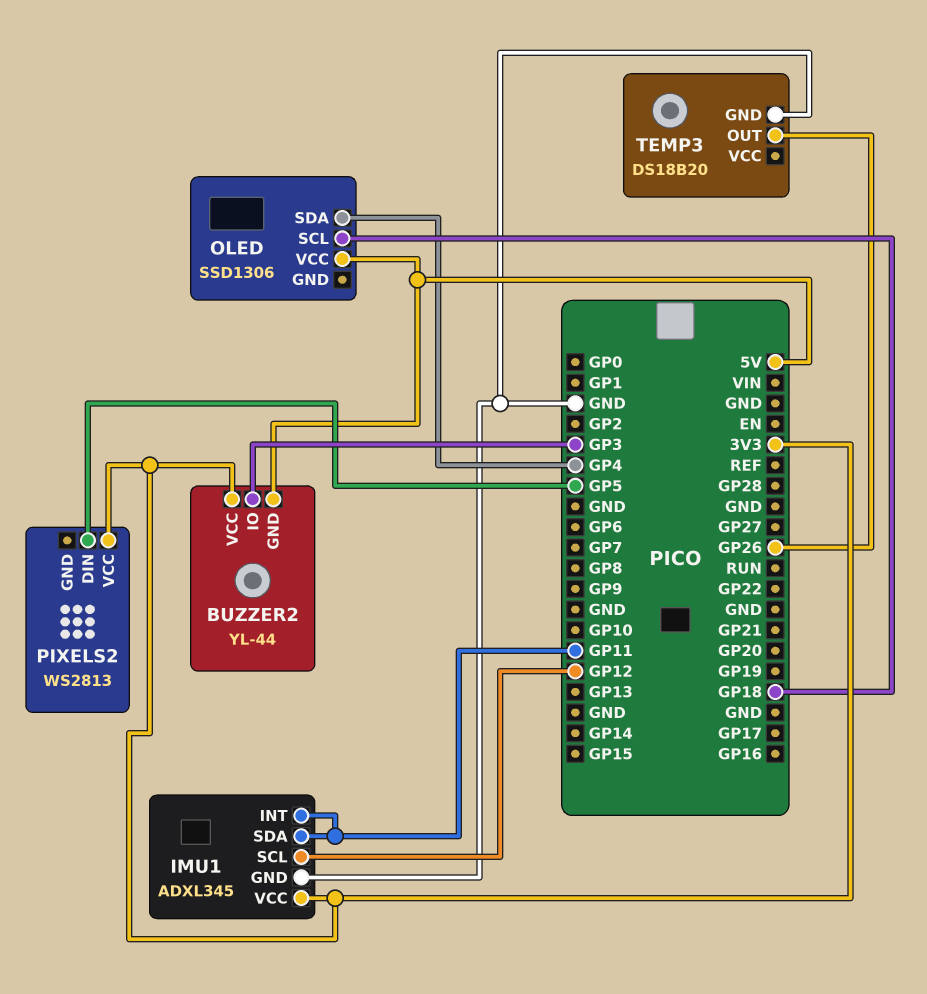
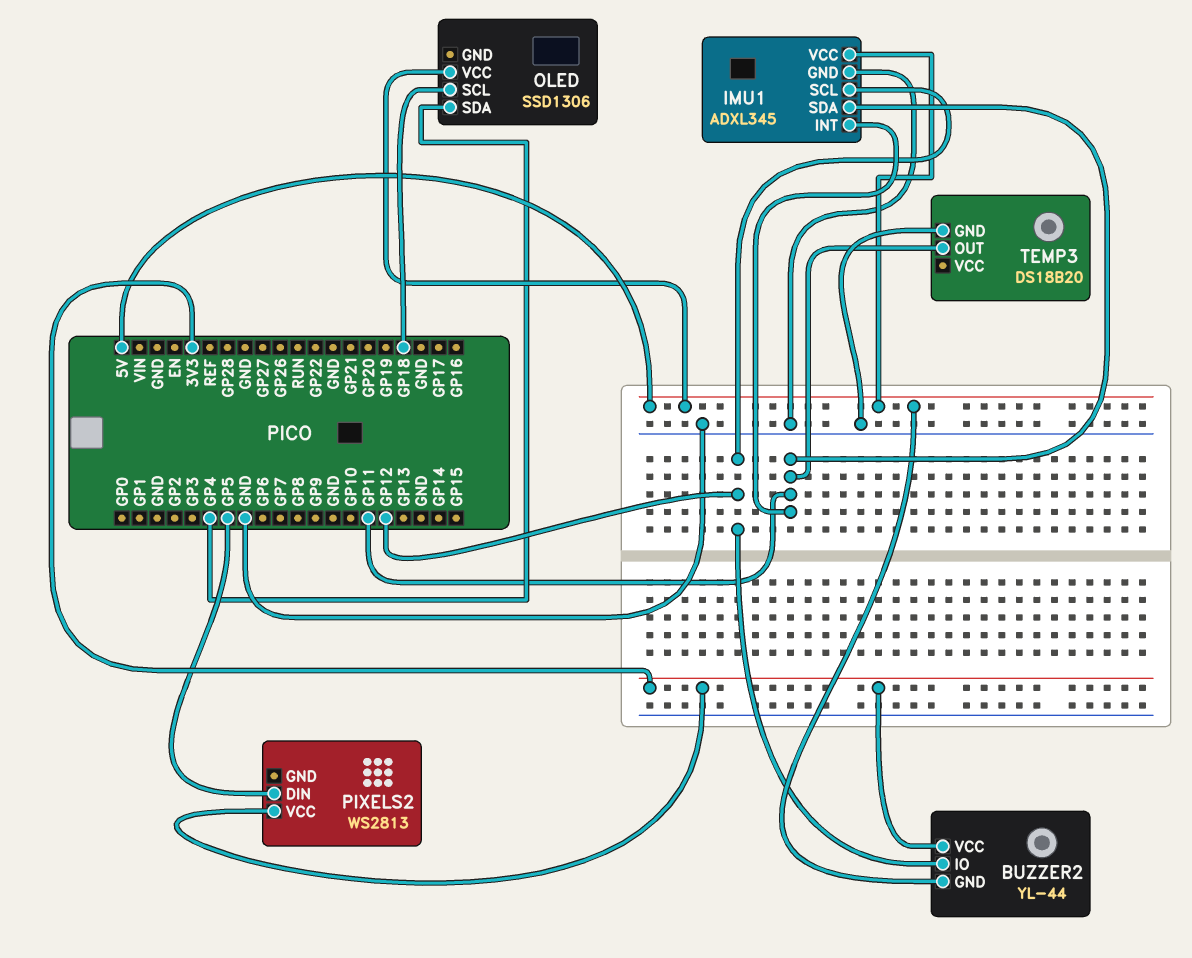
BUZZER2 pin IO: GP3 -> GP12
IMU1 pin VCC: 3V3 -> 5V
TEMP3 pin OUT: GP26 -> GP11

